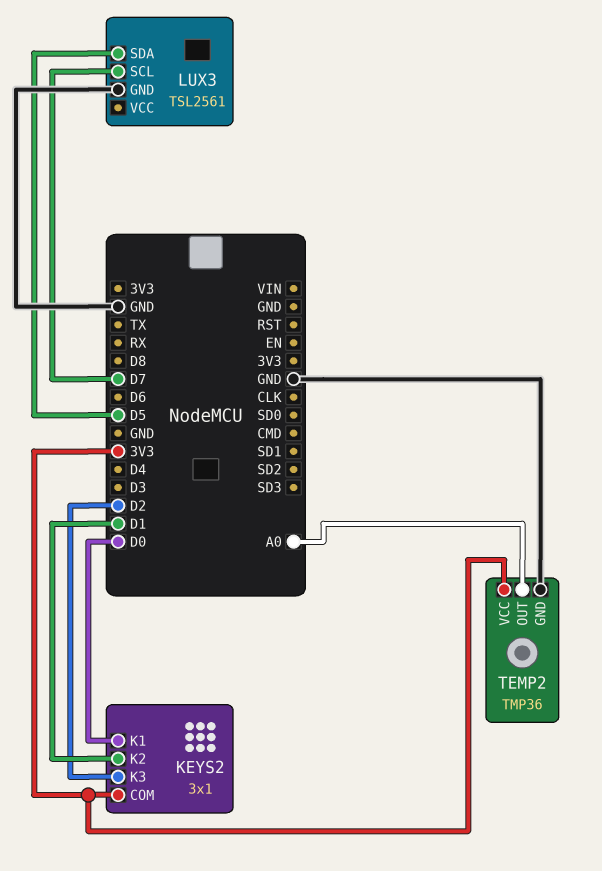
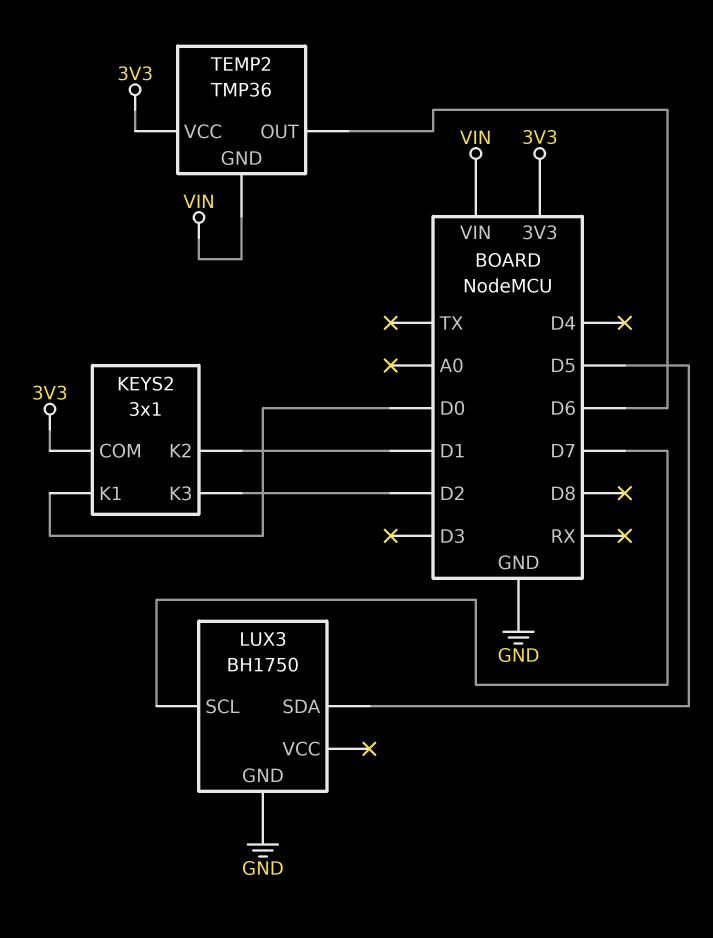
LUX3: TSL2561 -> BH1750
TEMP2 pin GND: GND -> VIN
TEMP2 pin OUT: A0 -> D6

